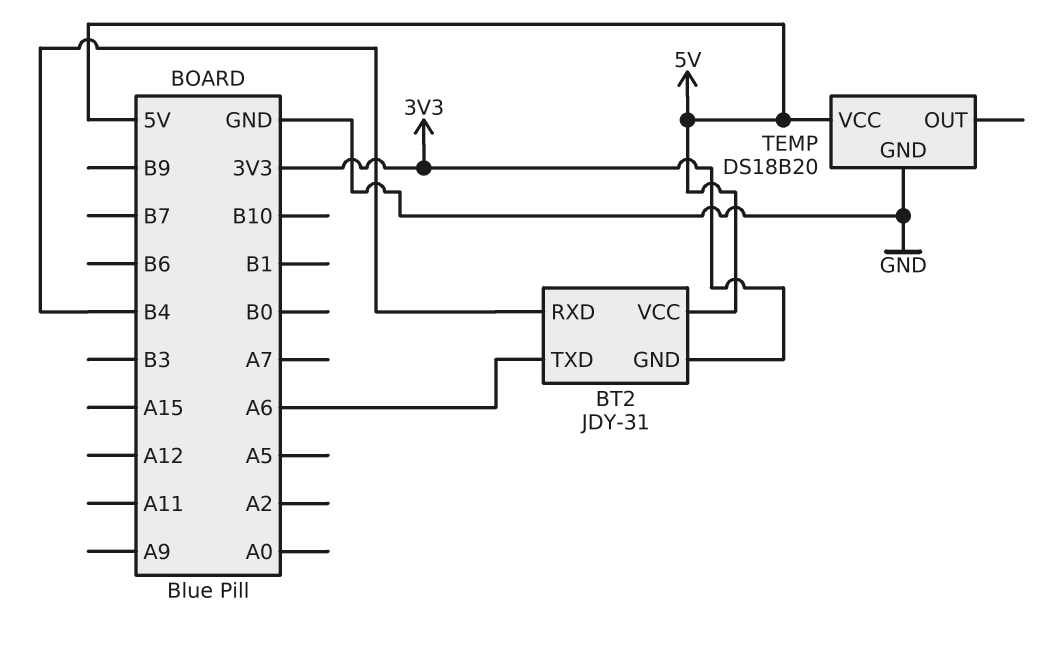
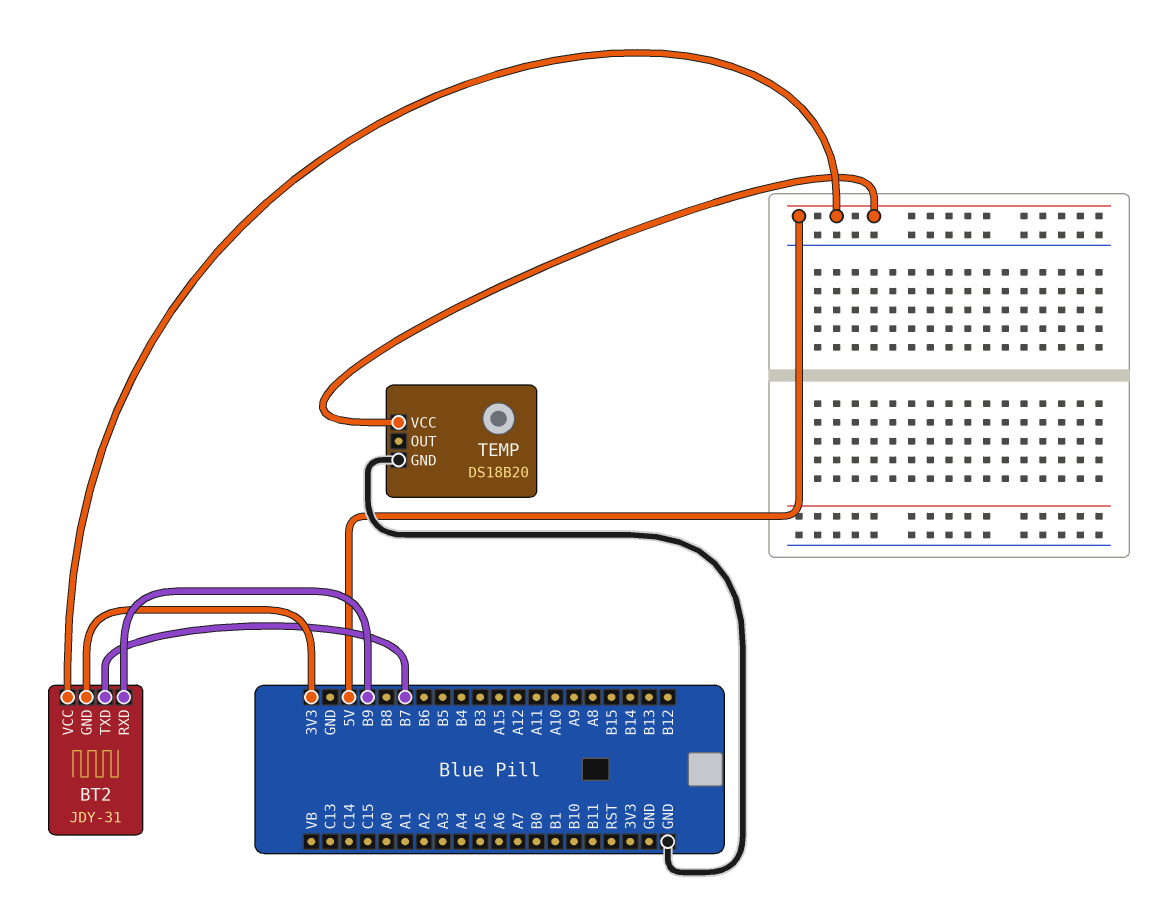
BT2 pin RXD: B4 -> B9
BT2 pin TXD: A6 -> B7

